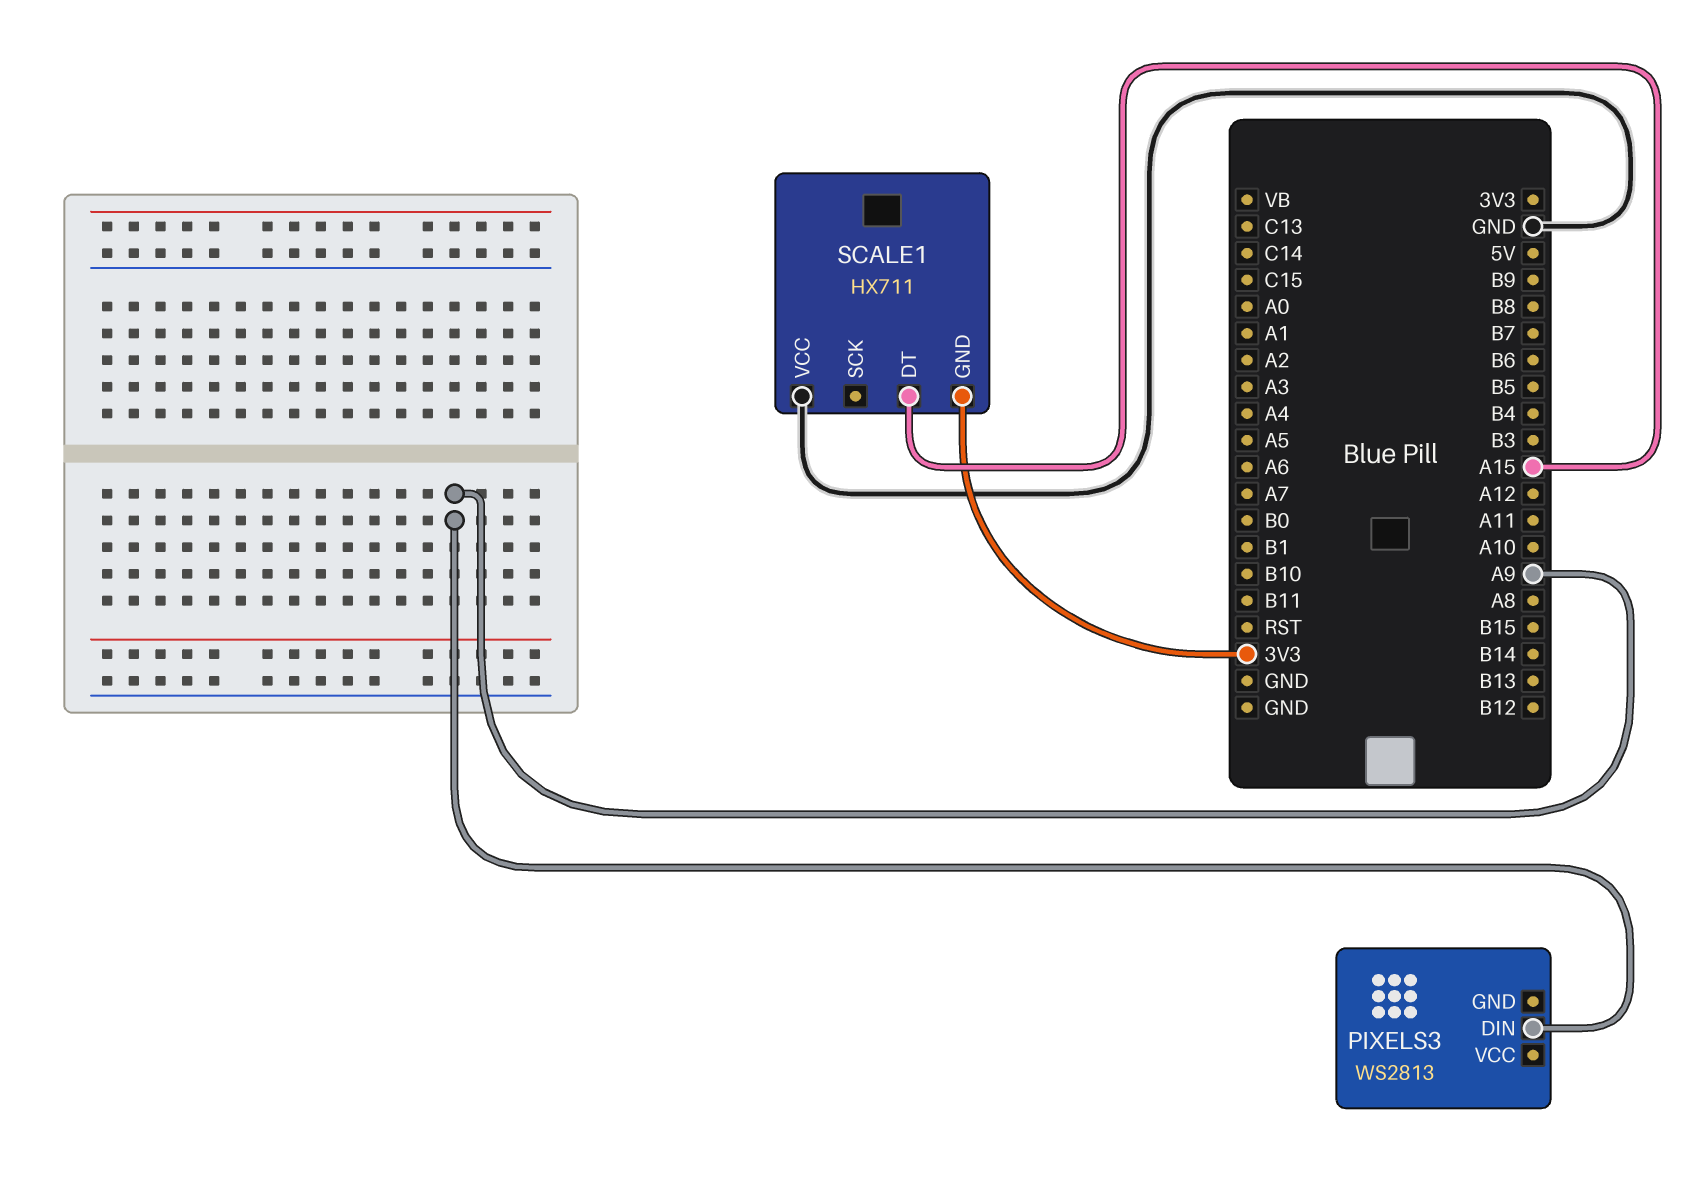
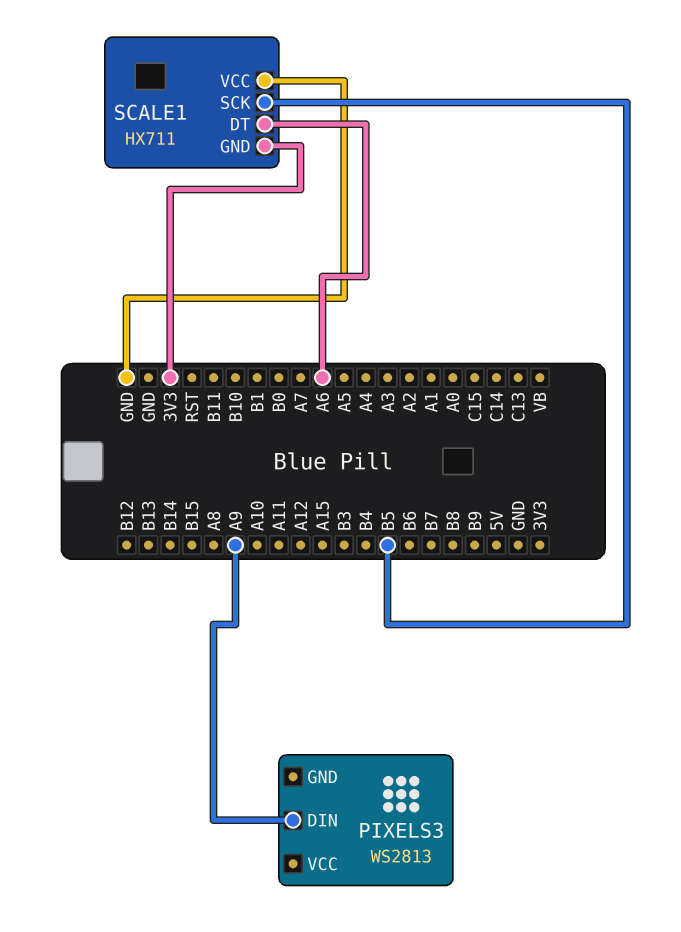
SCALE1 pin DT: A15 -> A6
SCALE1 pin SCK: none -> B5

